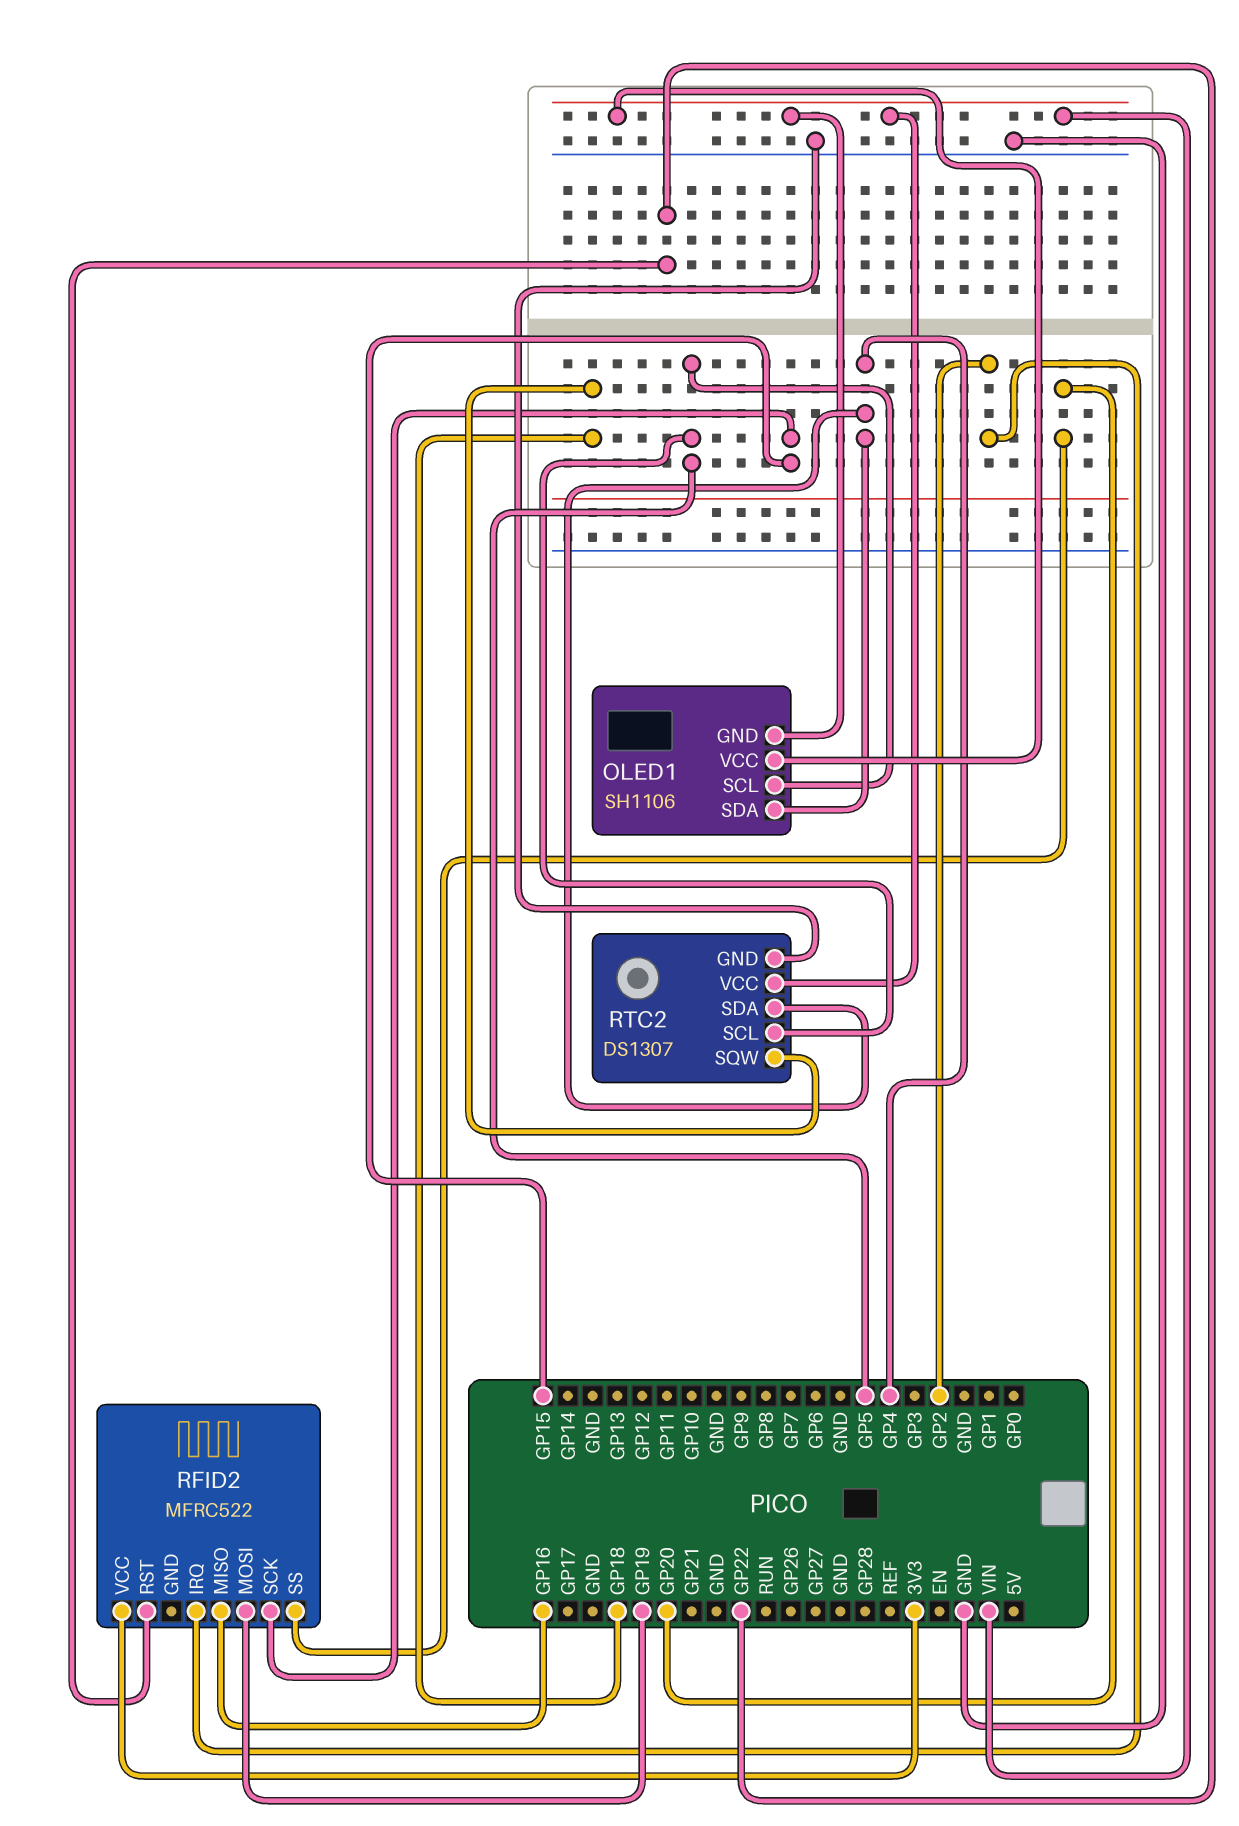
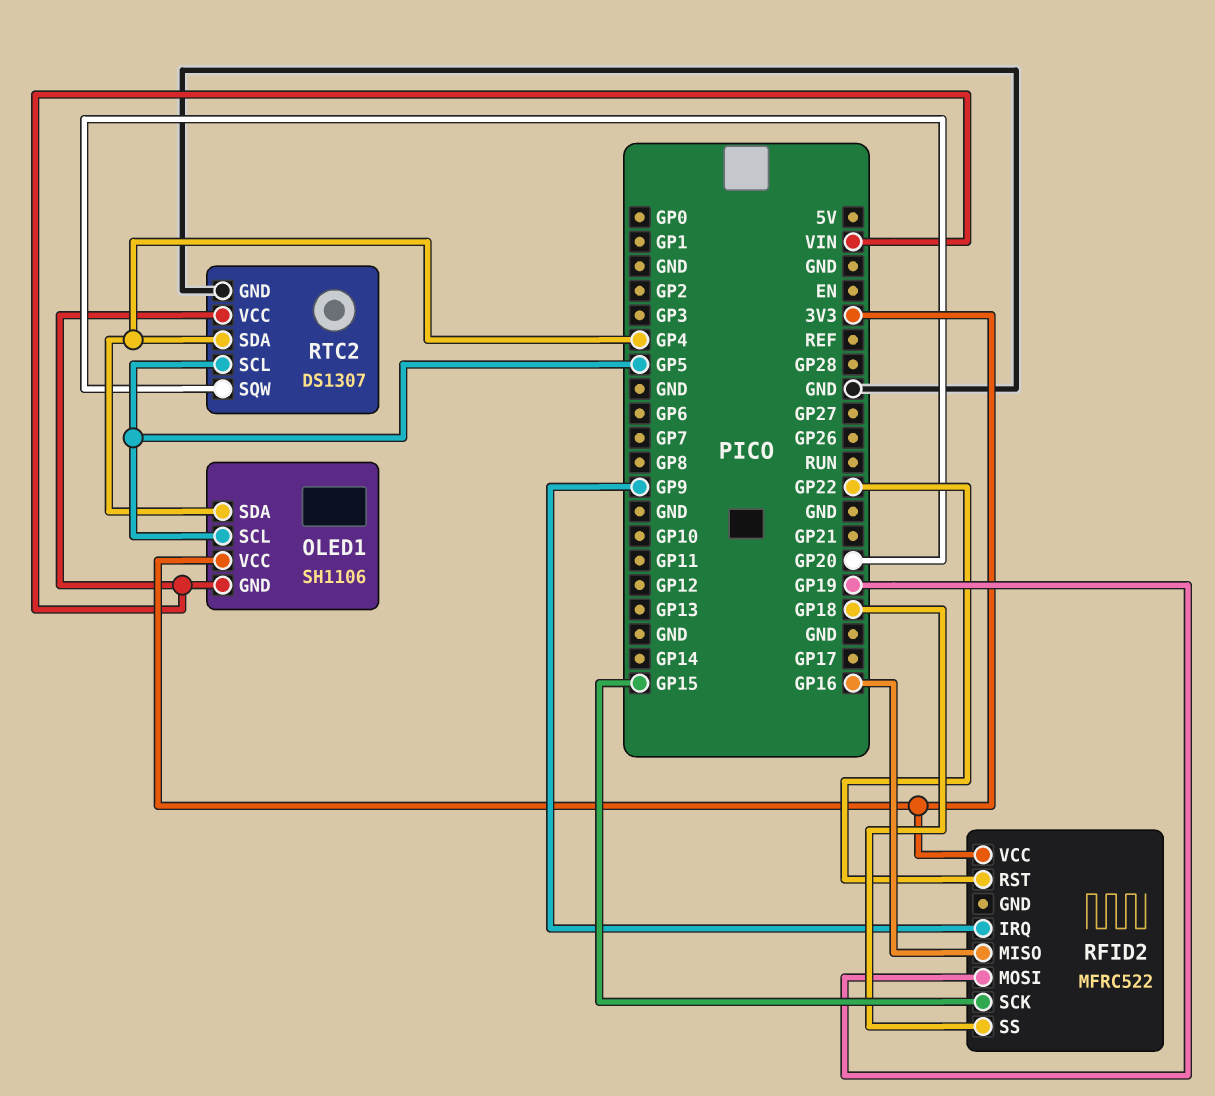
OLED1 pin VCC: VIN -> 3V3
RFID2 pin IRQ: GP2 -> GP9
RFID2 pin SS: GP20 -> GP18
RTC2 pin SQW: GP18 -> GP20

